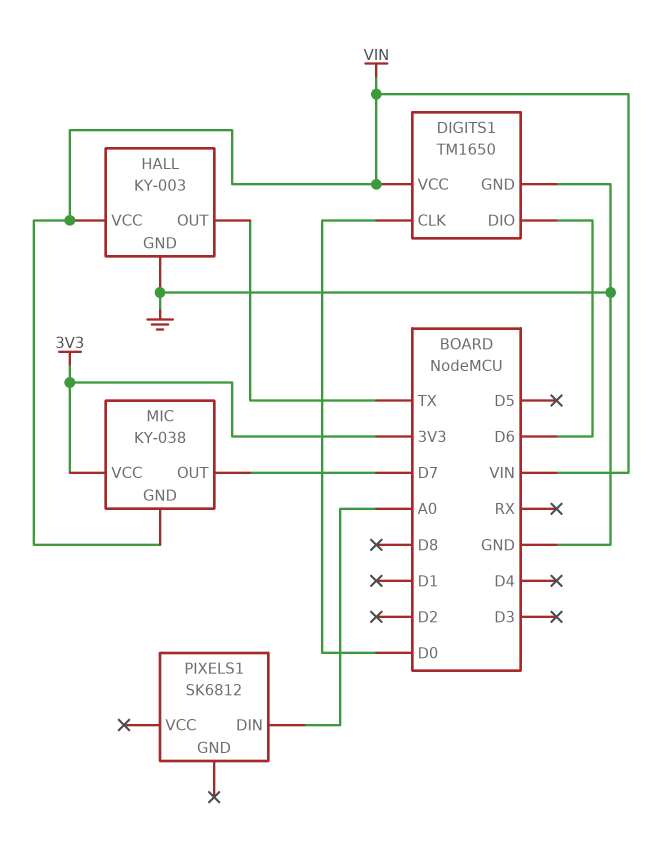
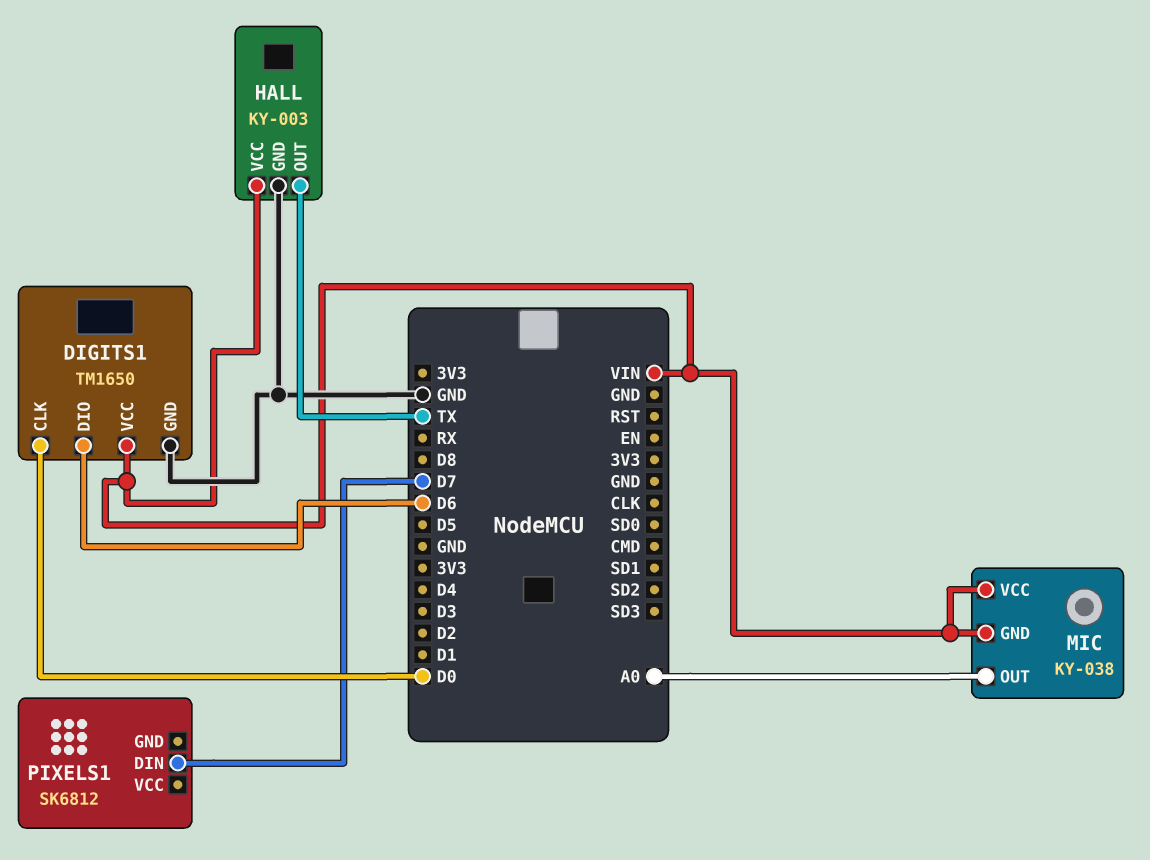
MIC pin OUT: D7 -> A0
MIC pin VCC: 3V3 -> VIN
PIXELS1 pin DIN: A0 -> D7

